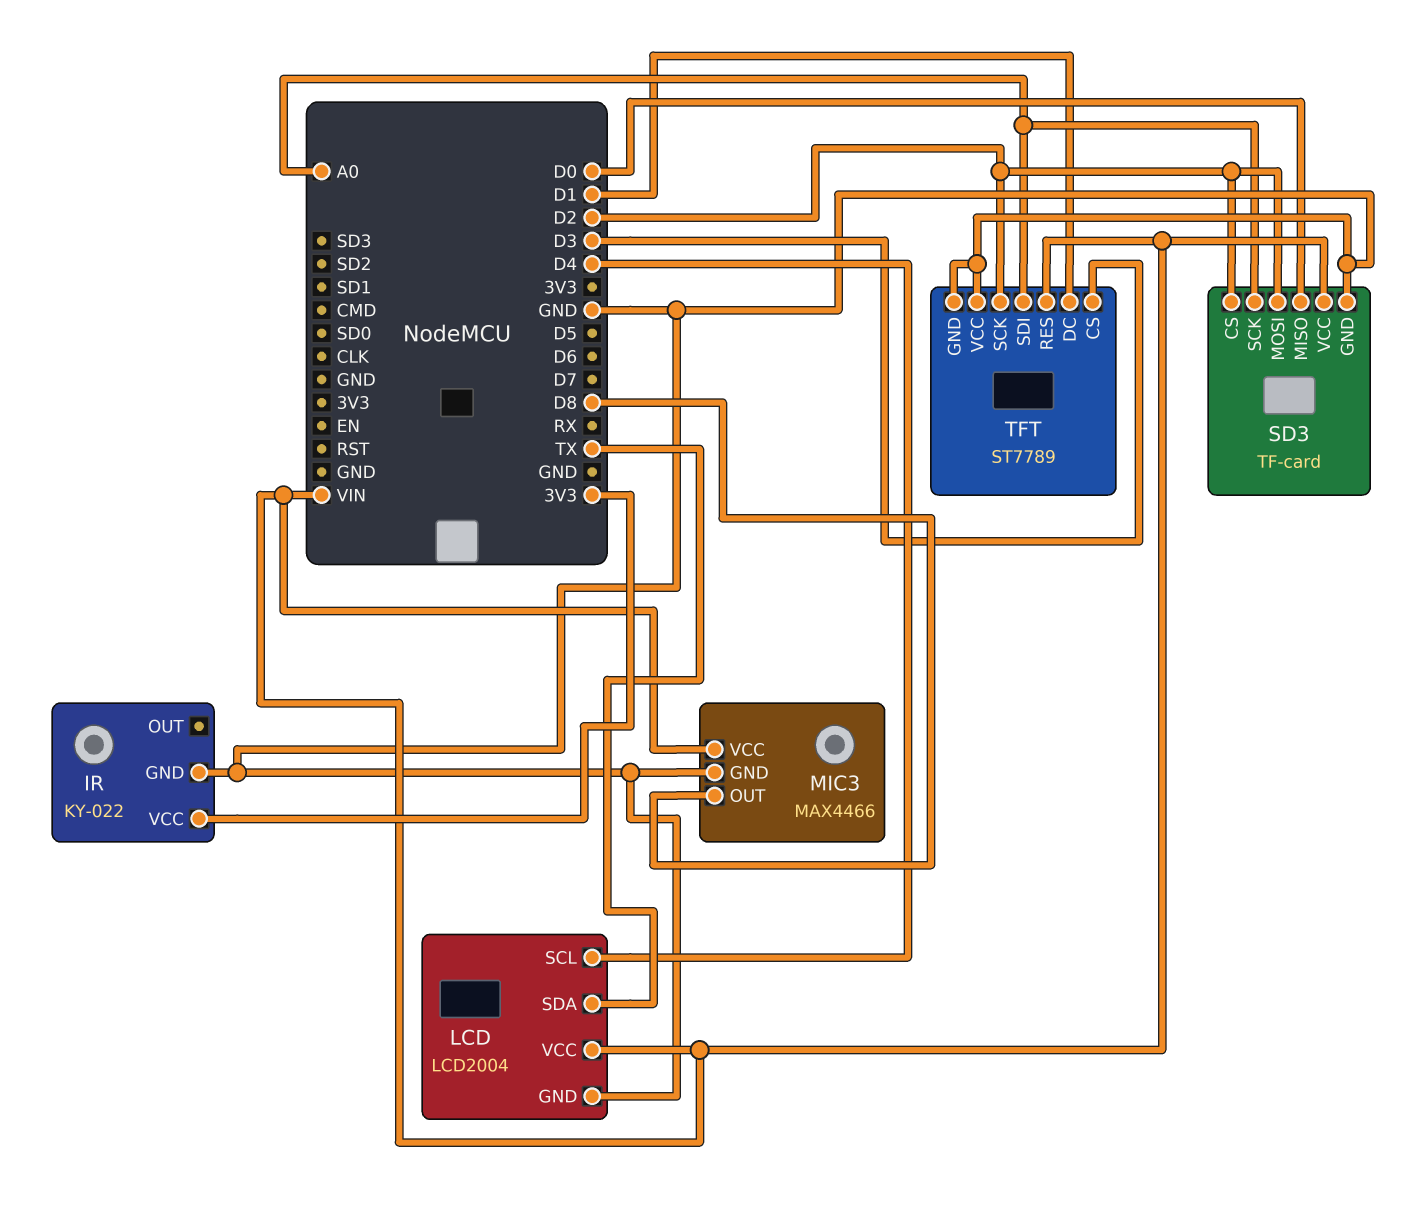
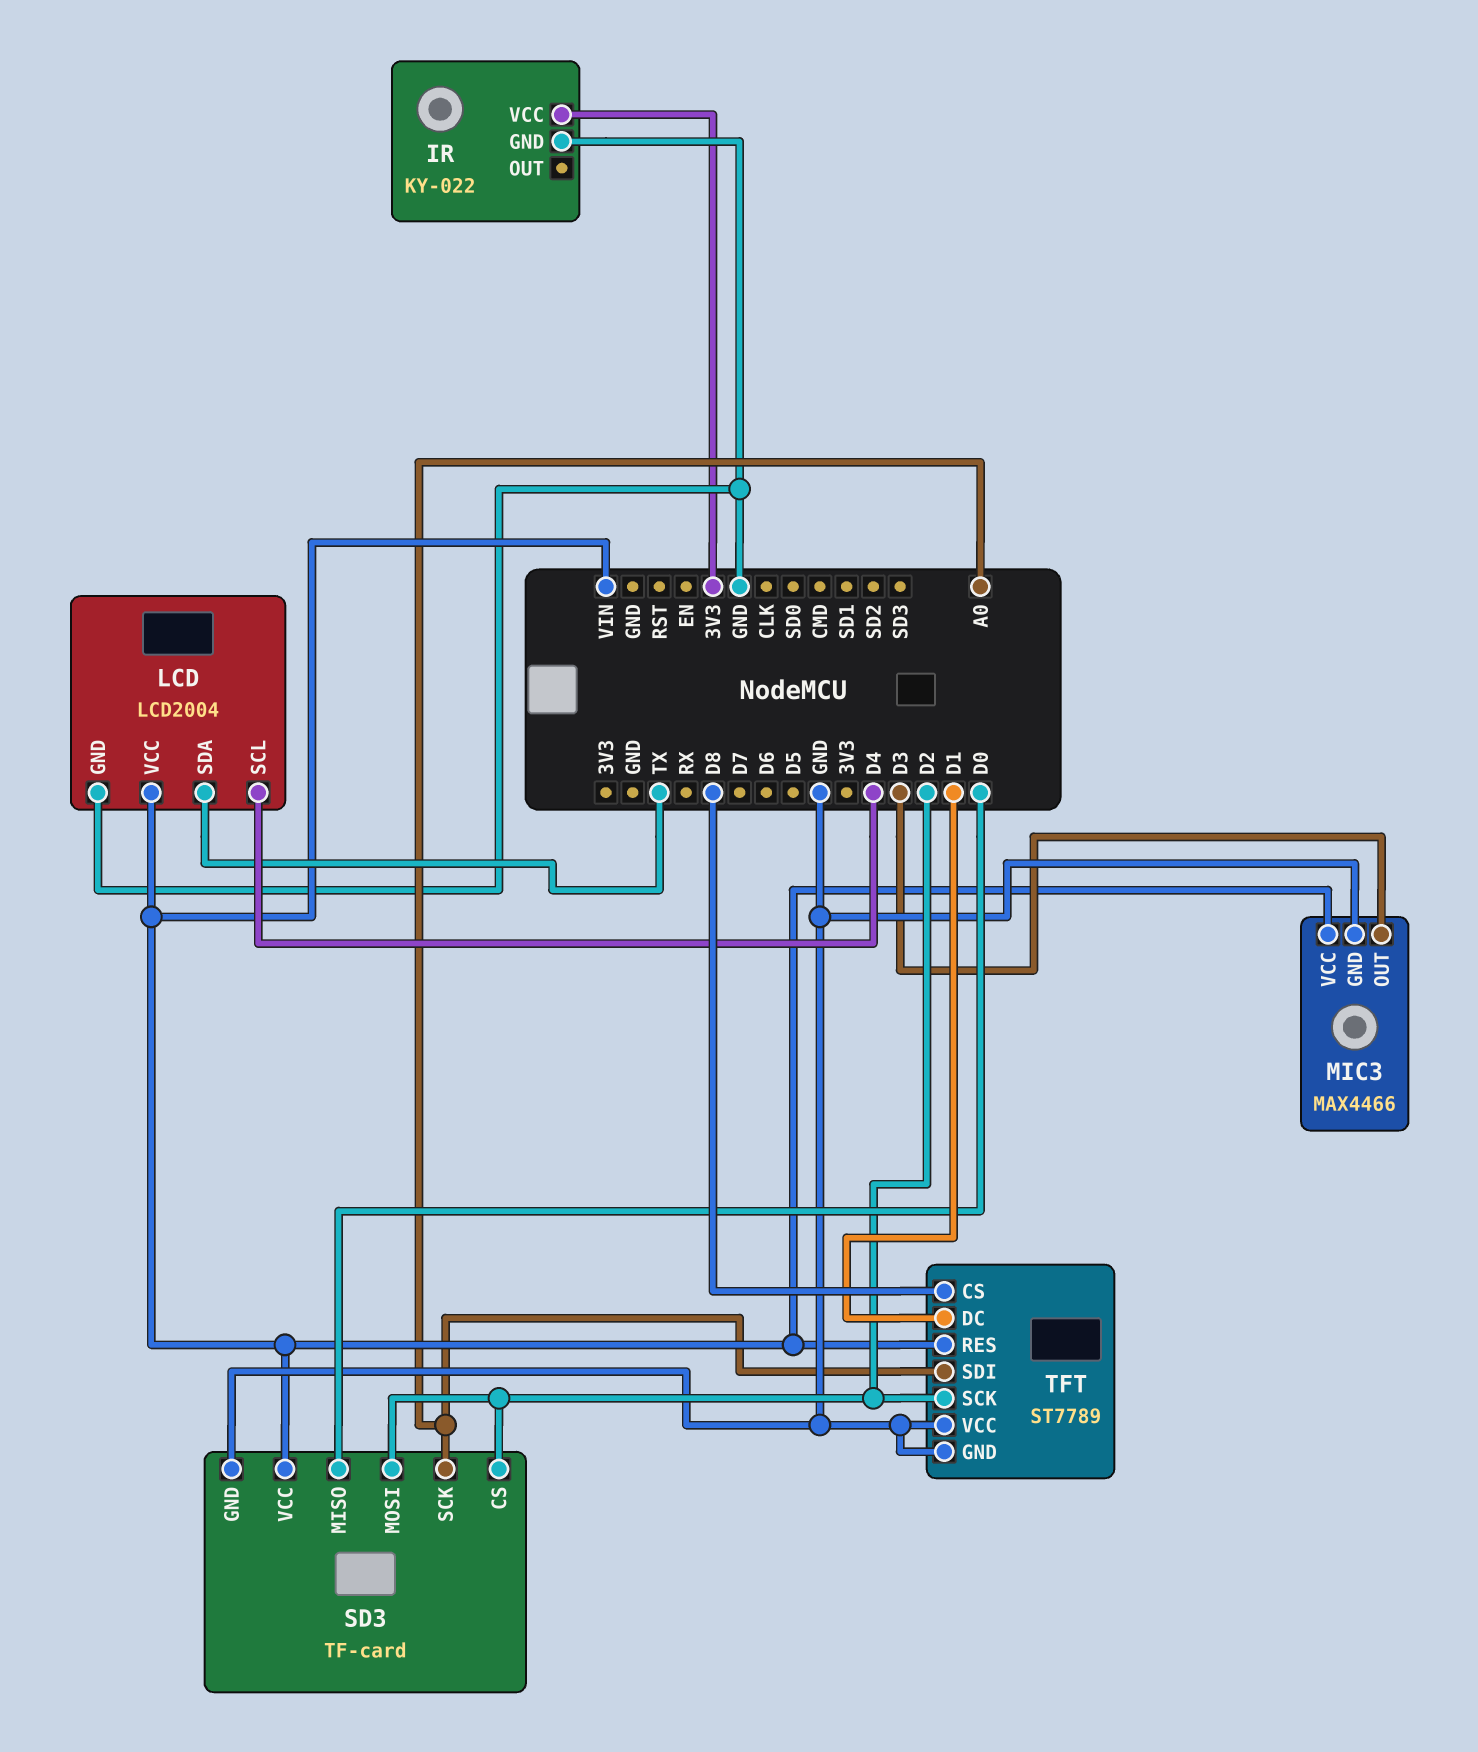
MIC3 pin OUT: D8 -> D3
TFT pin CS: D3 -> D8

